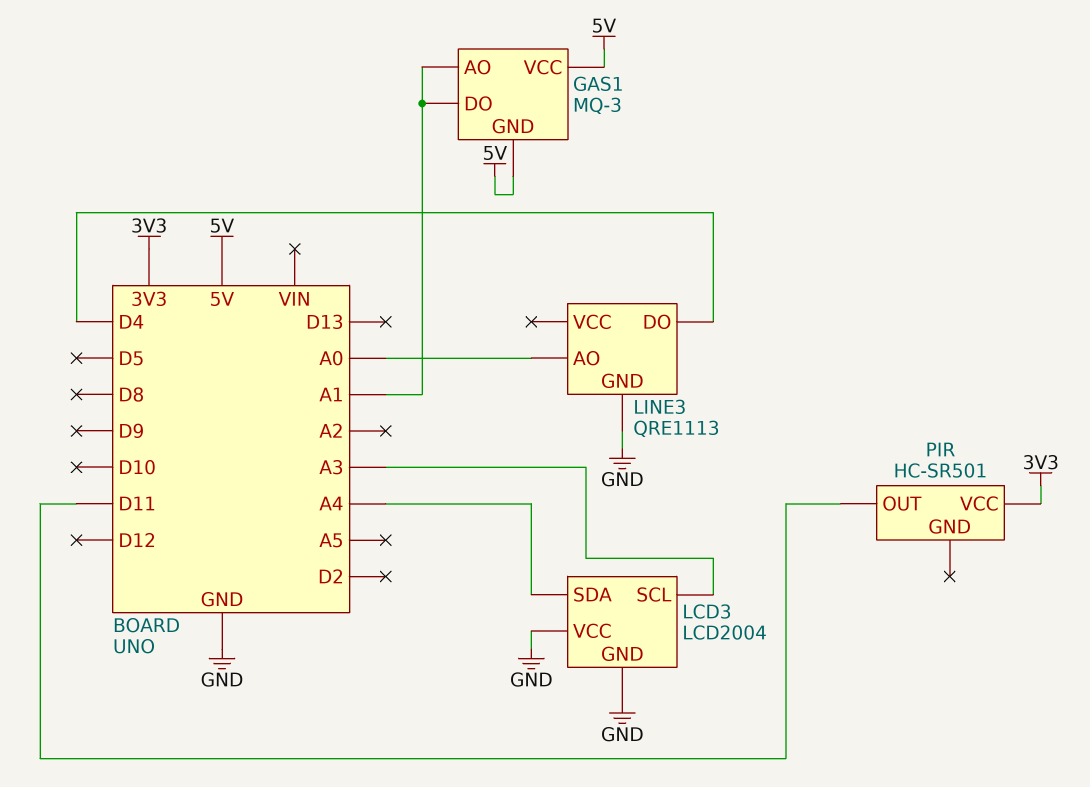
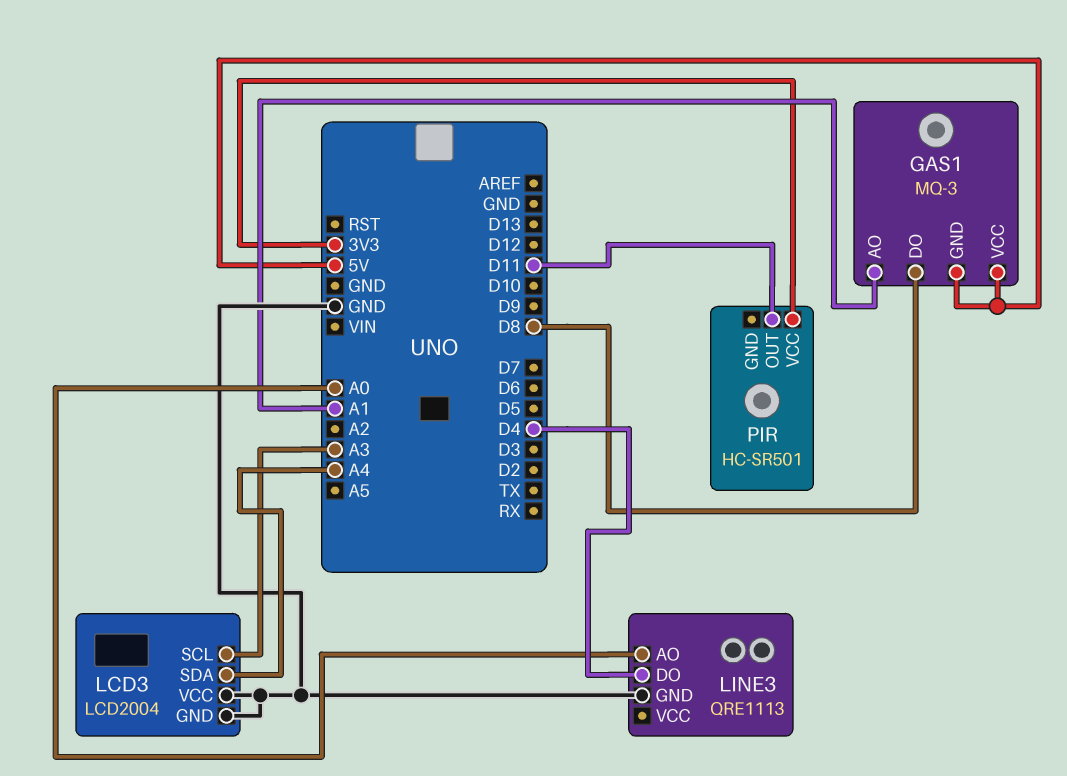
GAS1 pin DO: A1 -> D8

